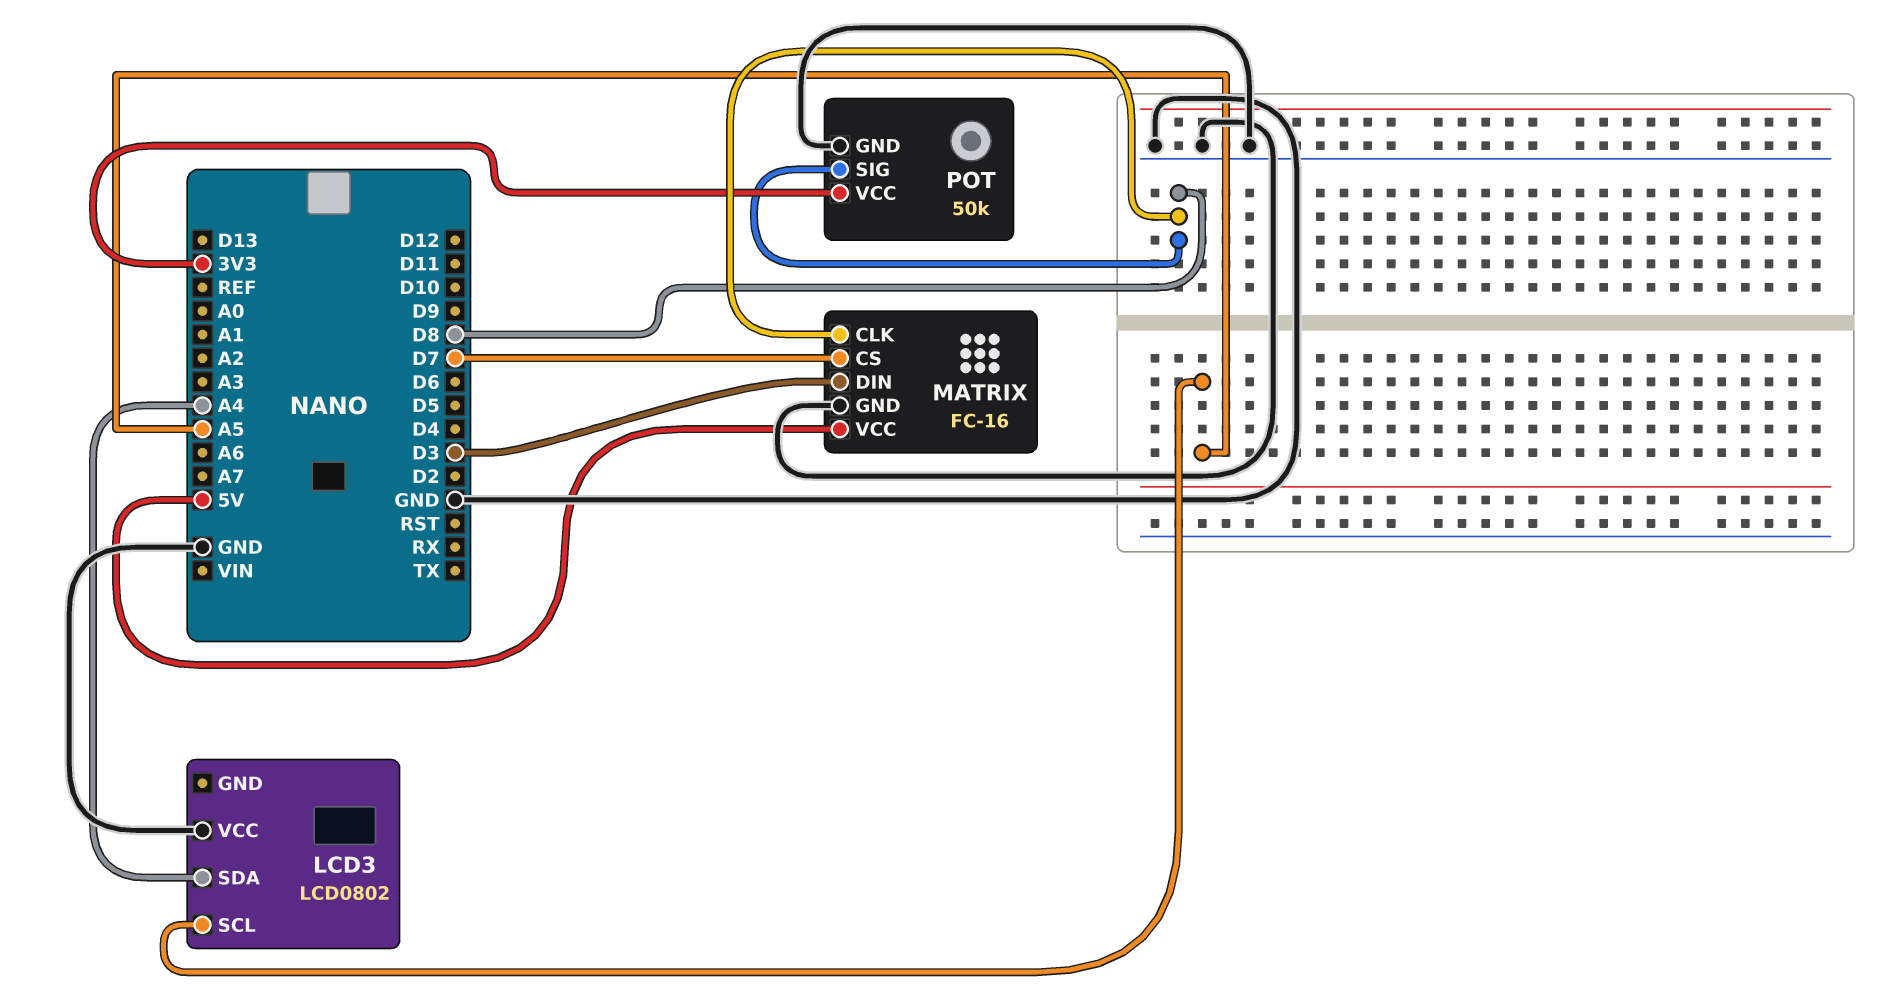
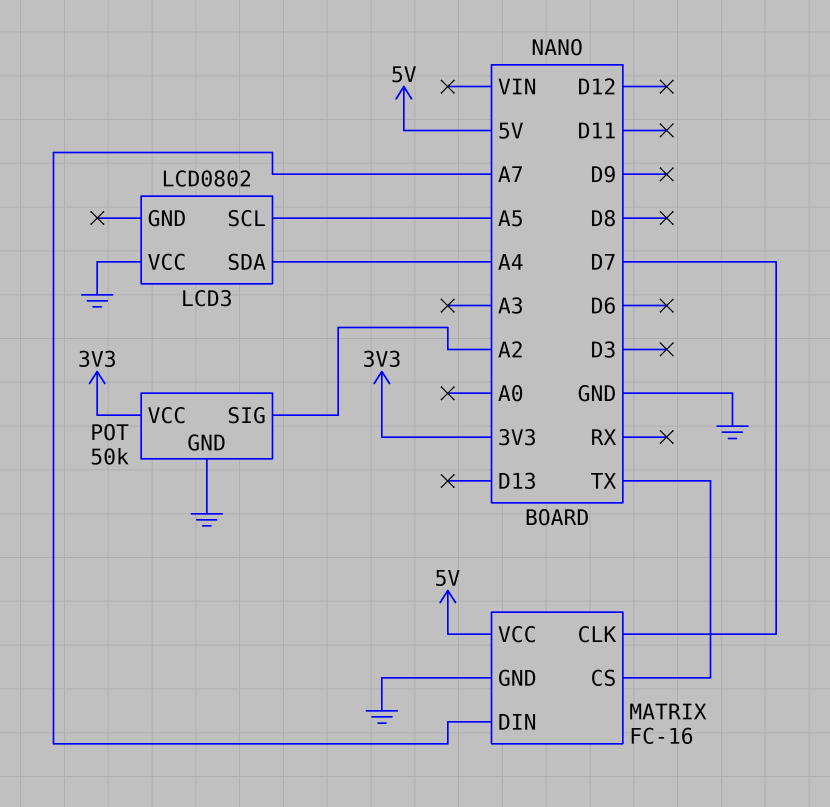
MATRIX pin CLK: D8 -> D7
MATRIX pin CS: D7 -> TX
MATRIX pin DIN: D3 -> A7
POT pin SIG: D8 -> A2

